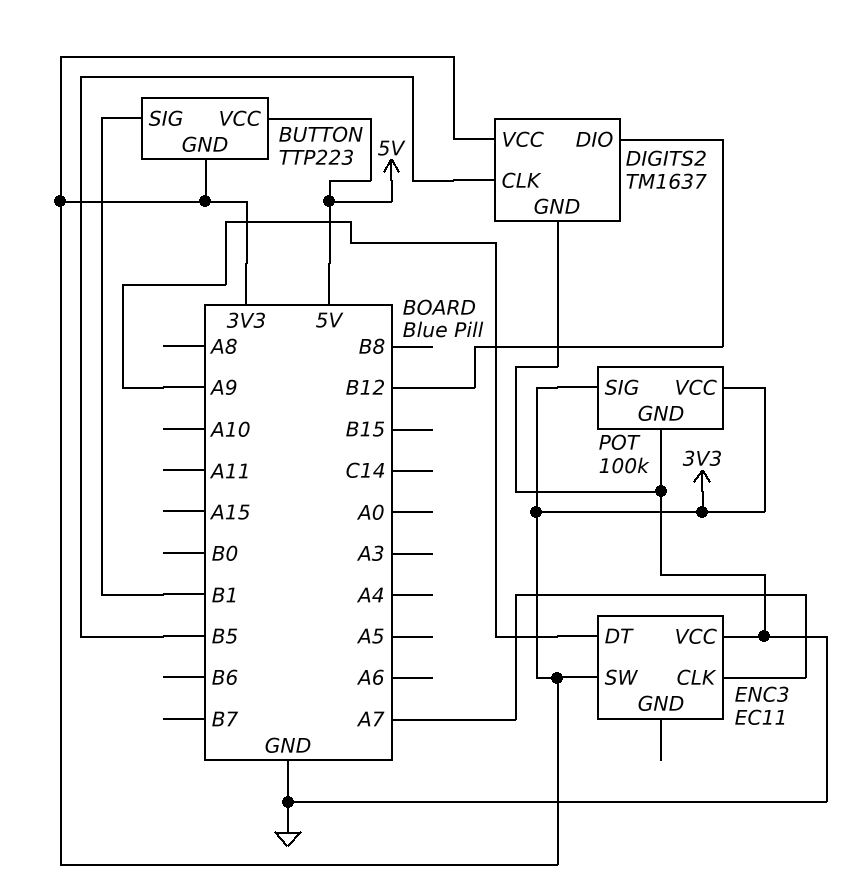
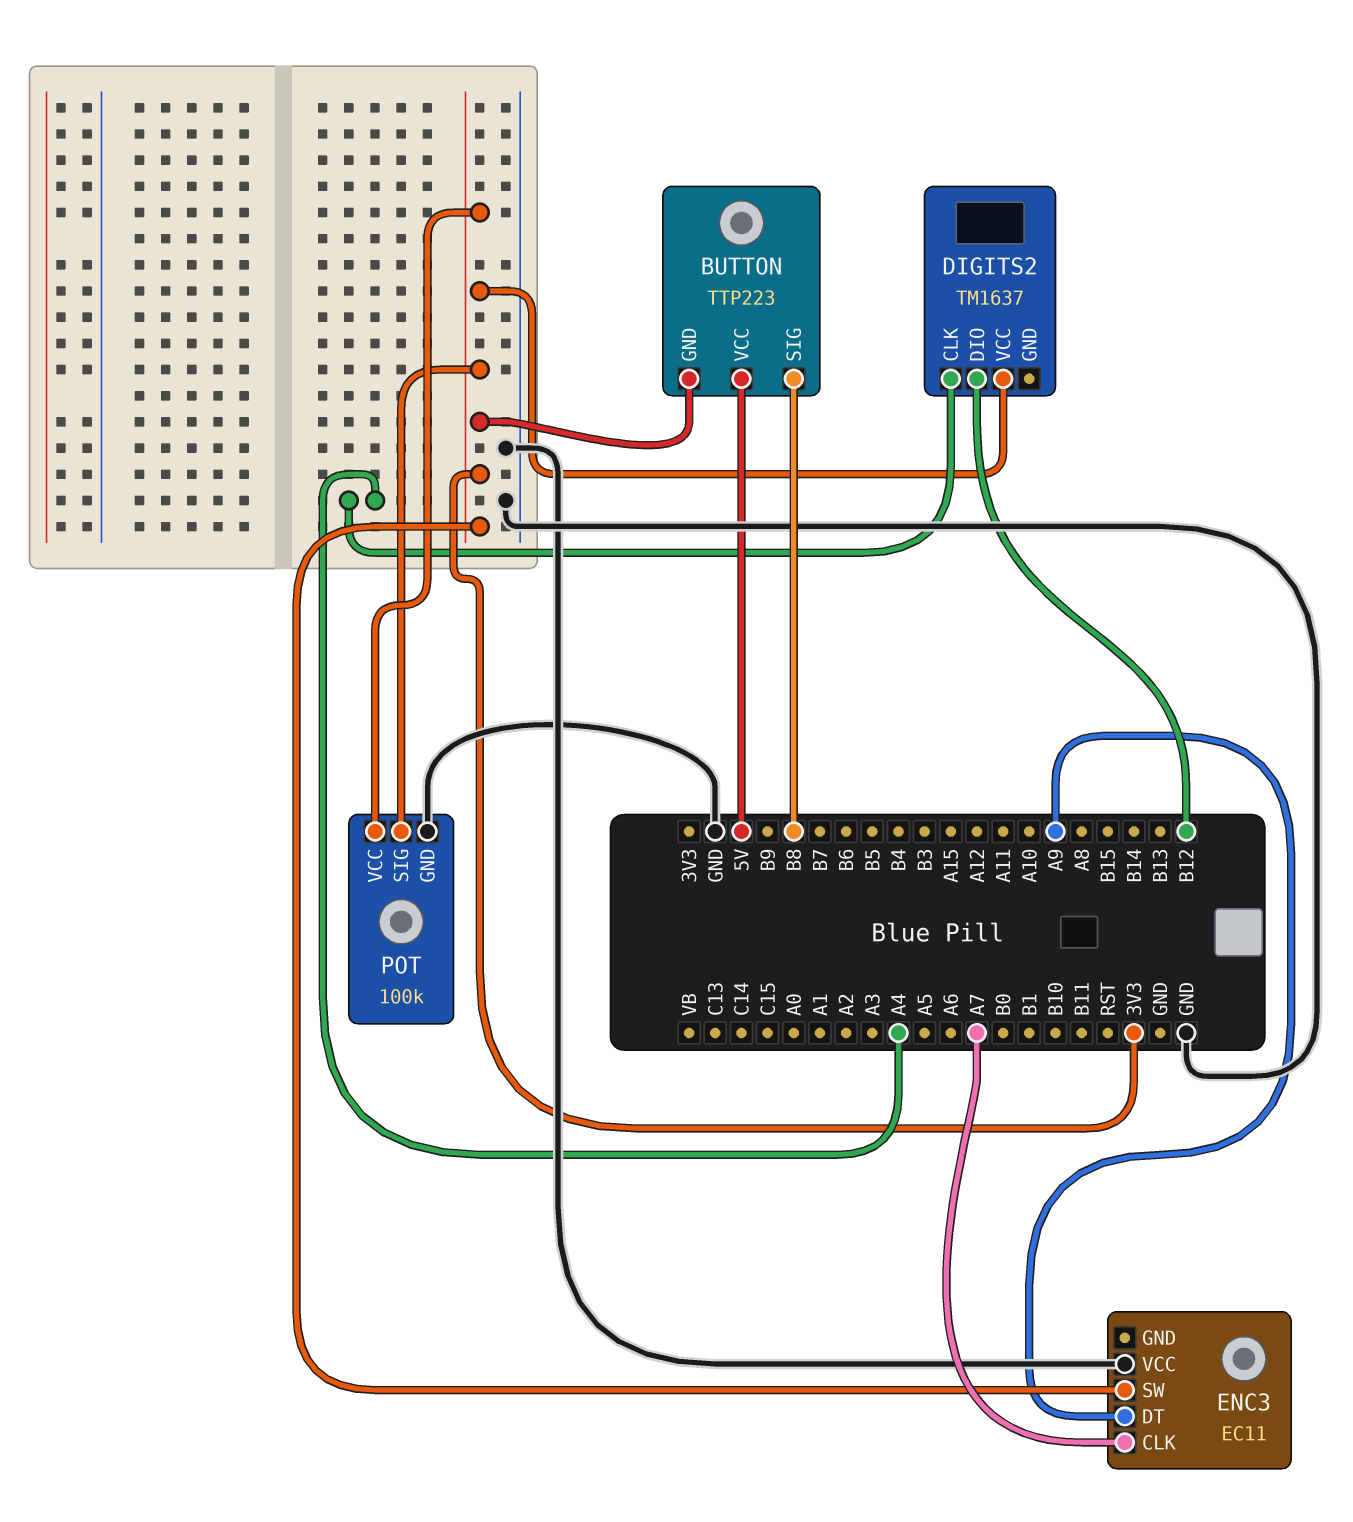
BUTTON pin SIG: B1 -> B8
DIGITS2 pin CLK: B5 -> A4
DIGITS2 pin GND: GND -> none

